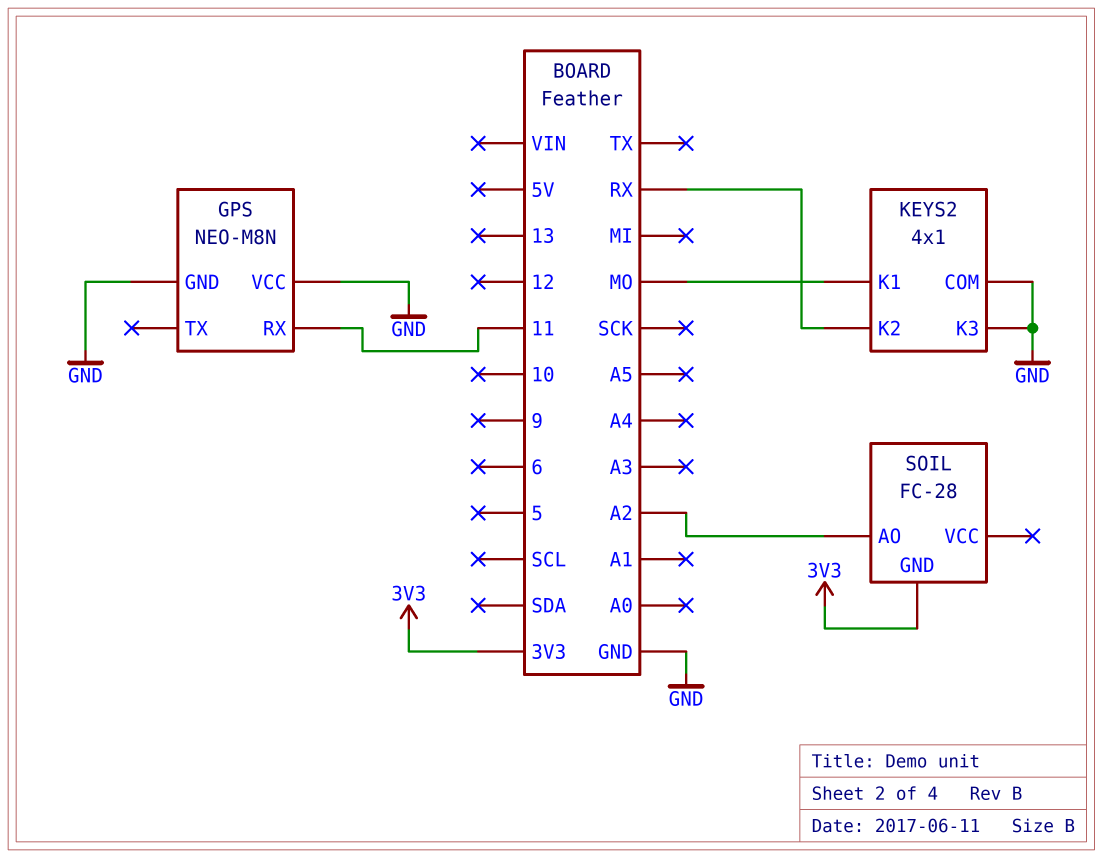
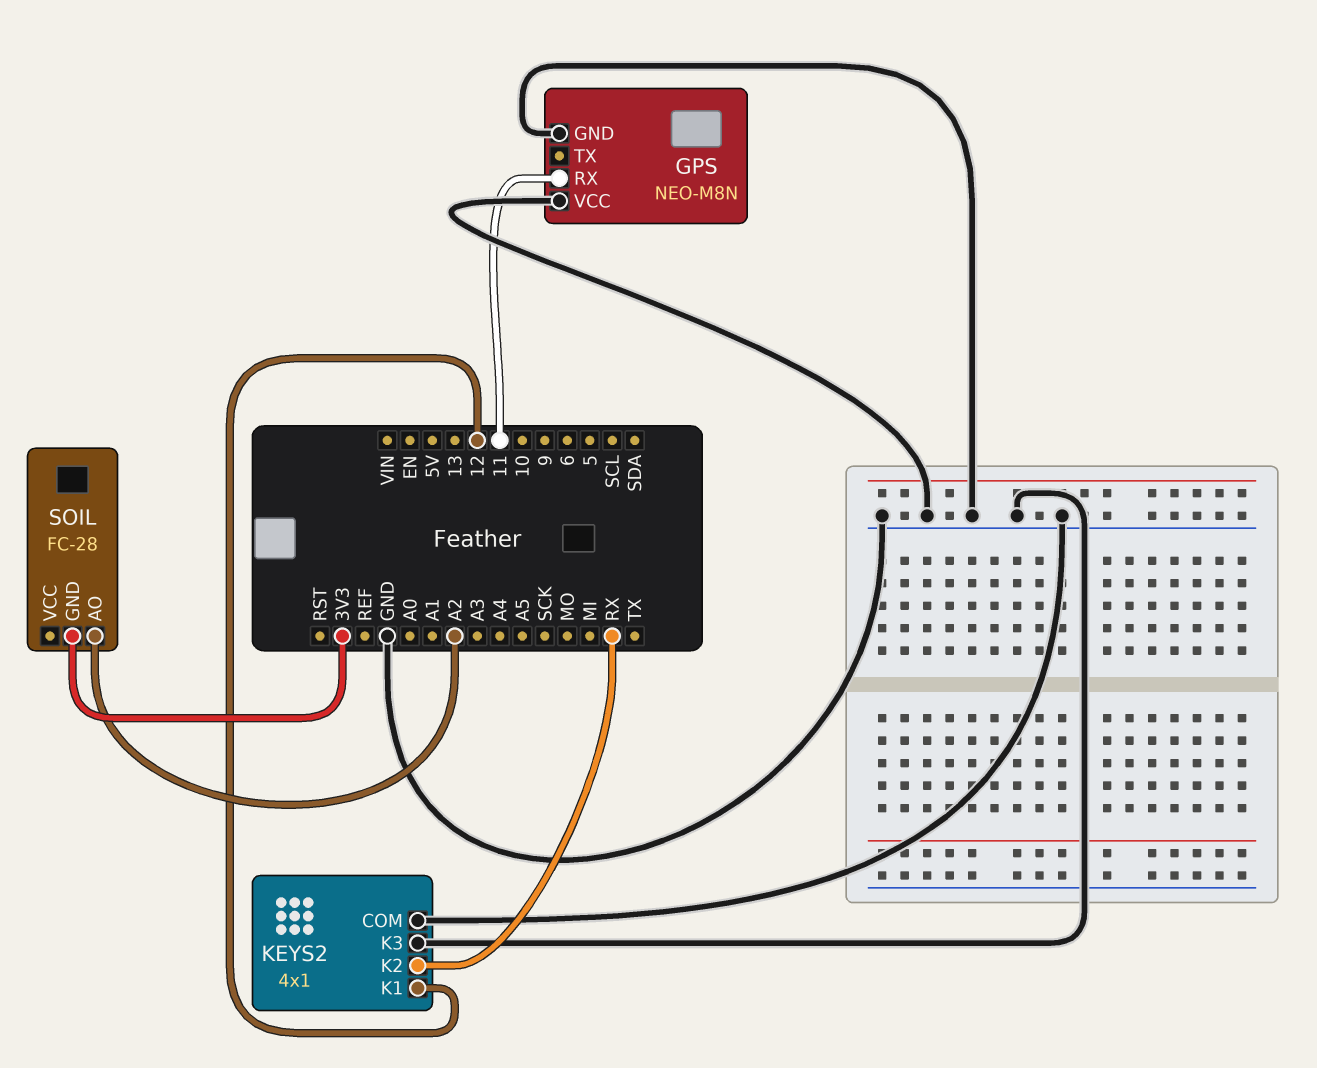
KEYS2 pin K1: MO -> 12

